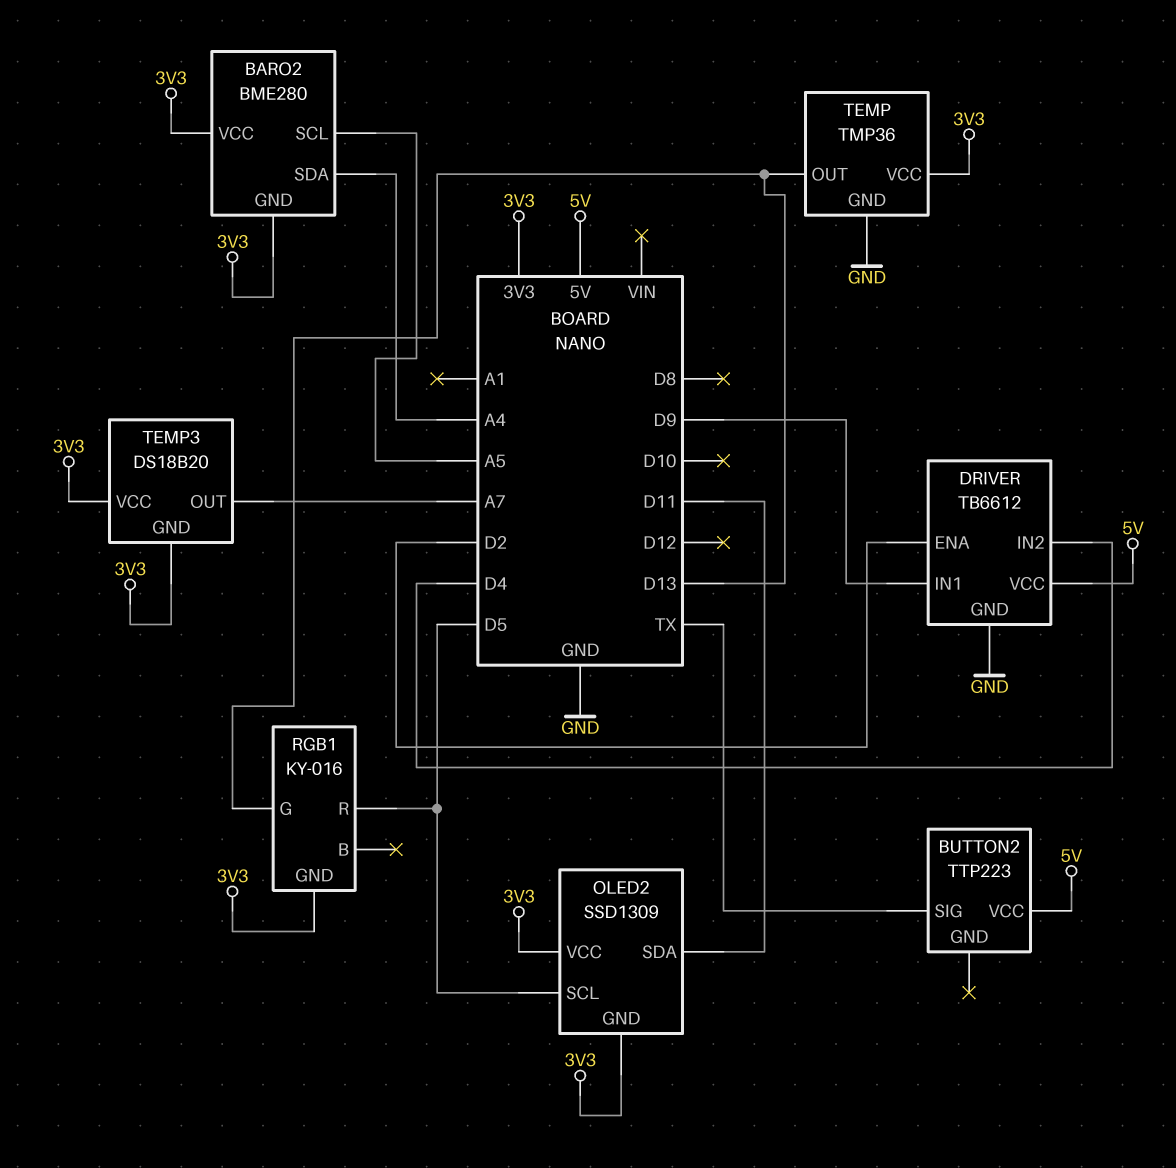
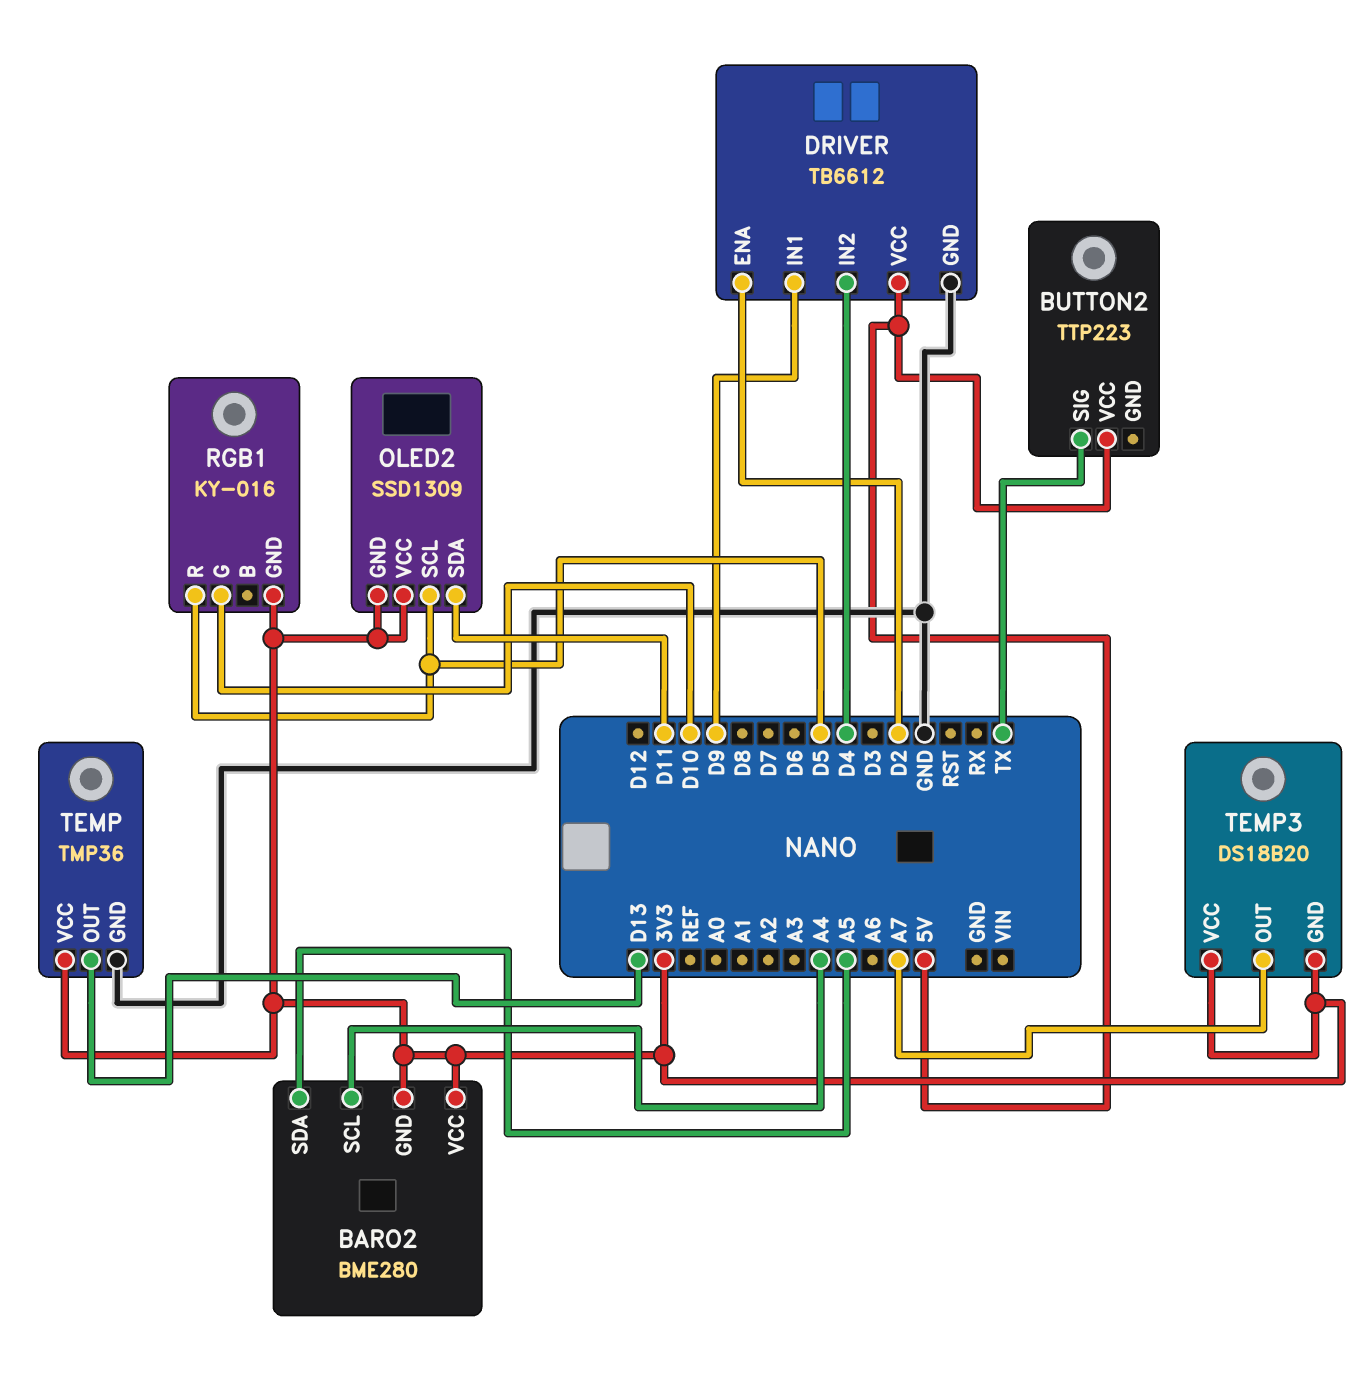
BARO2 pin SCL: A5 -> A4
BARO2 pin SDA: A4 -> A5
RGB1 pin G: D13 -> D10

